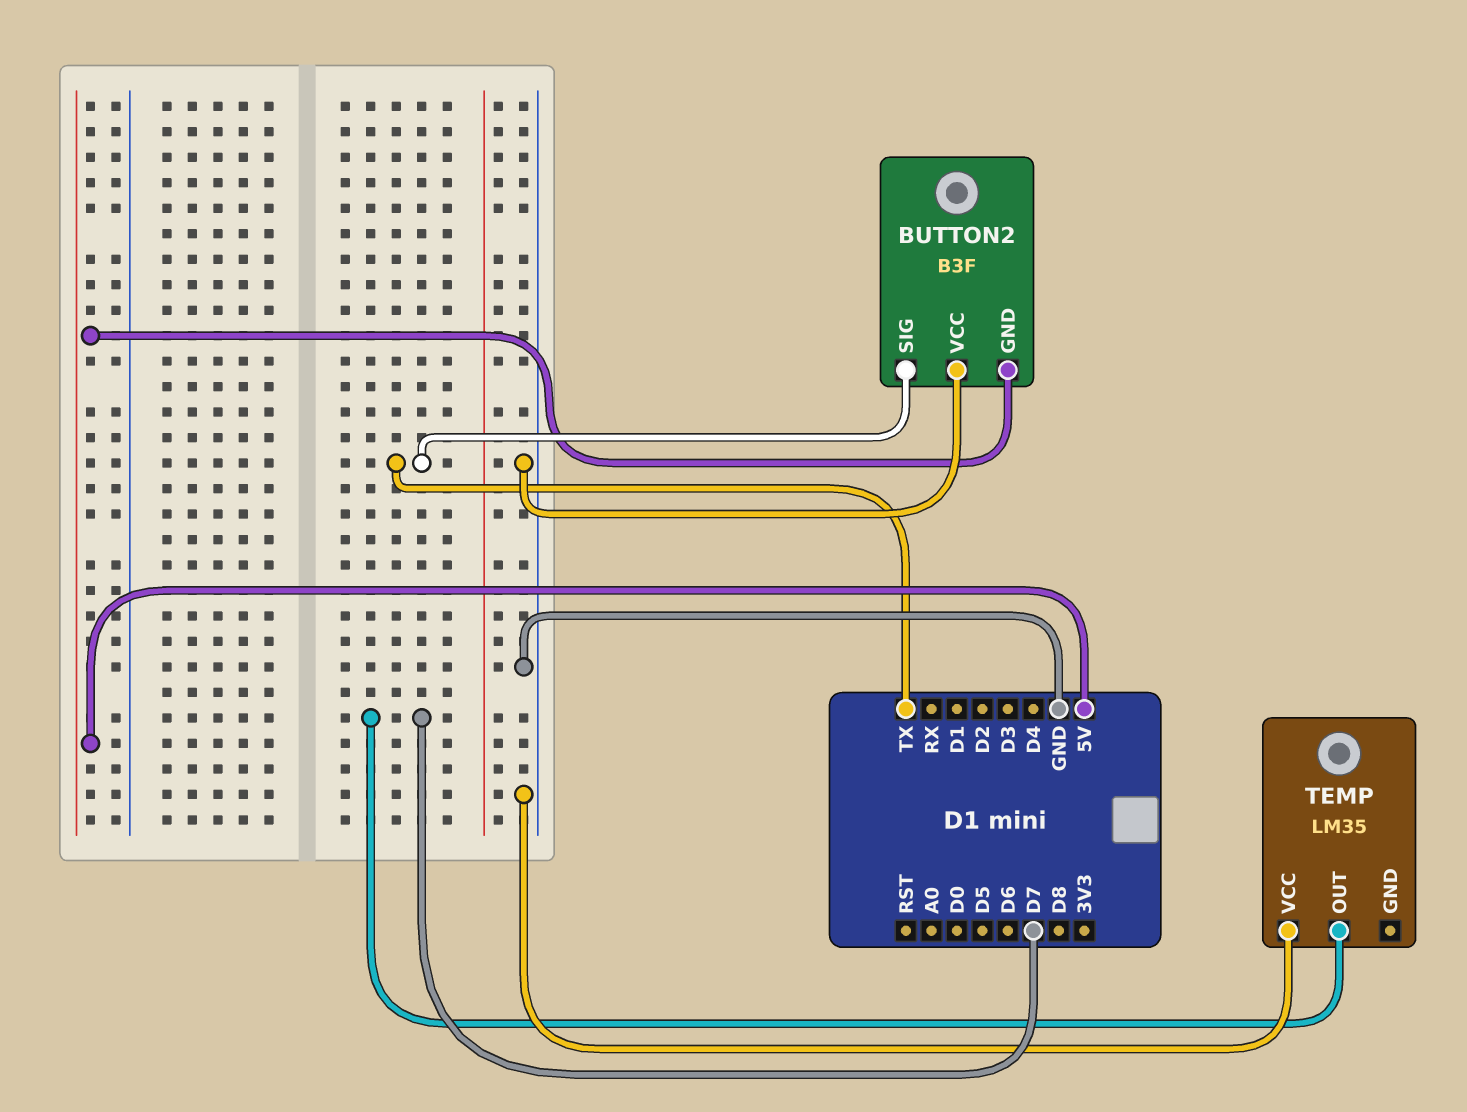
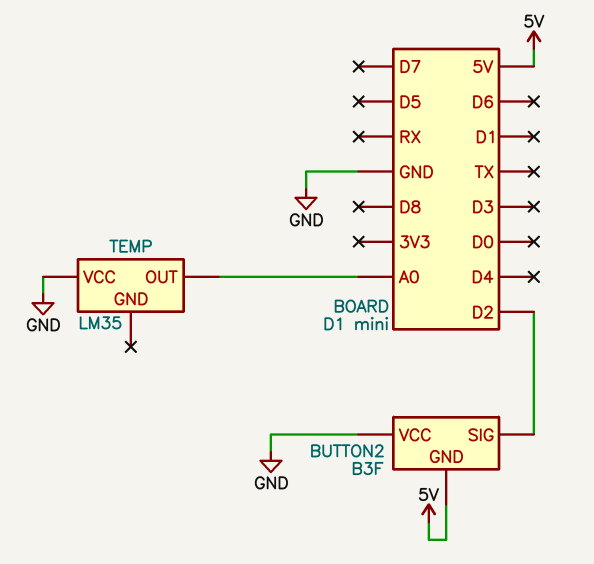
BUTTON2 pin SIG: TX -> D2
TEMP pin OUT: D7 -> A0

